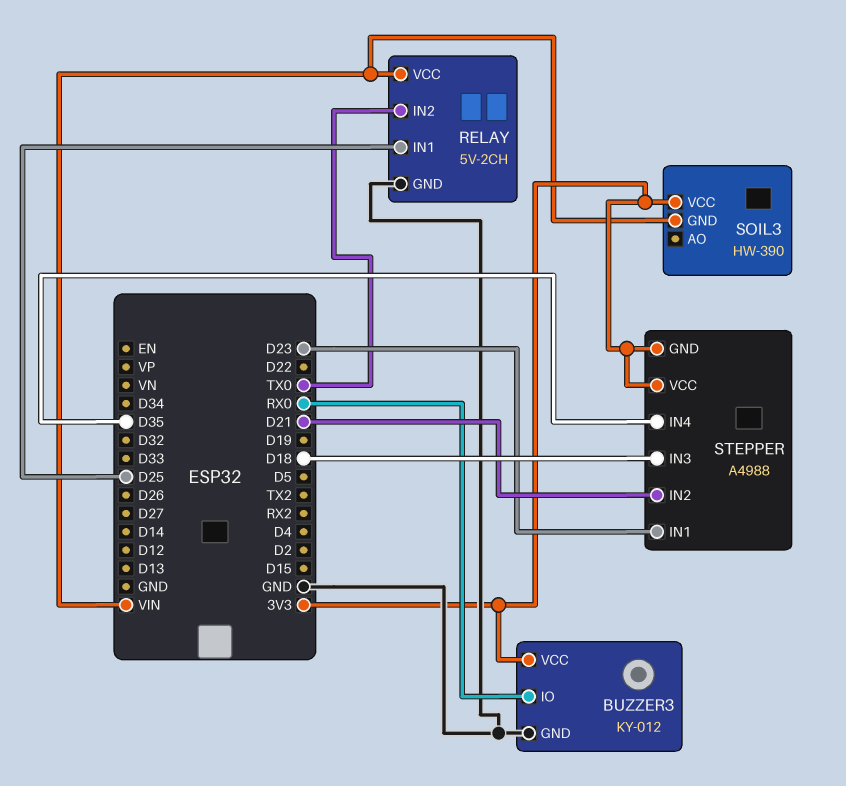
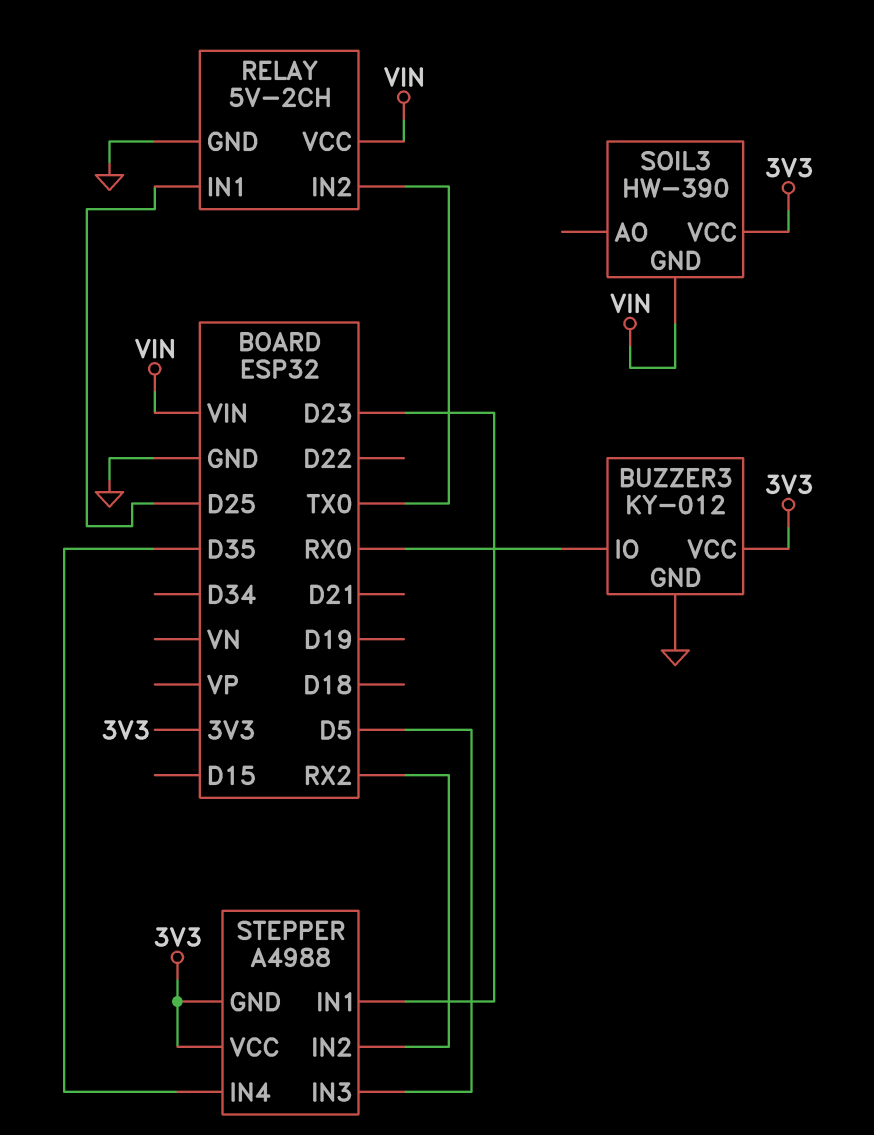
STEPPER pin IN2: D21 -> RX2
STEPPER pin IN3: D18 -> D5

